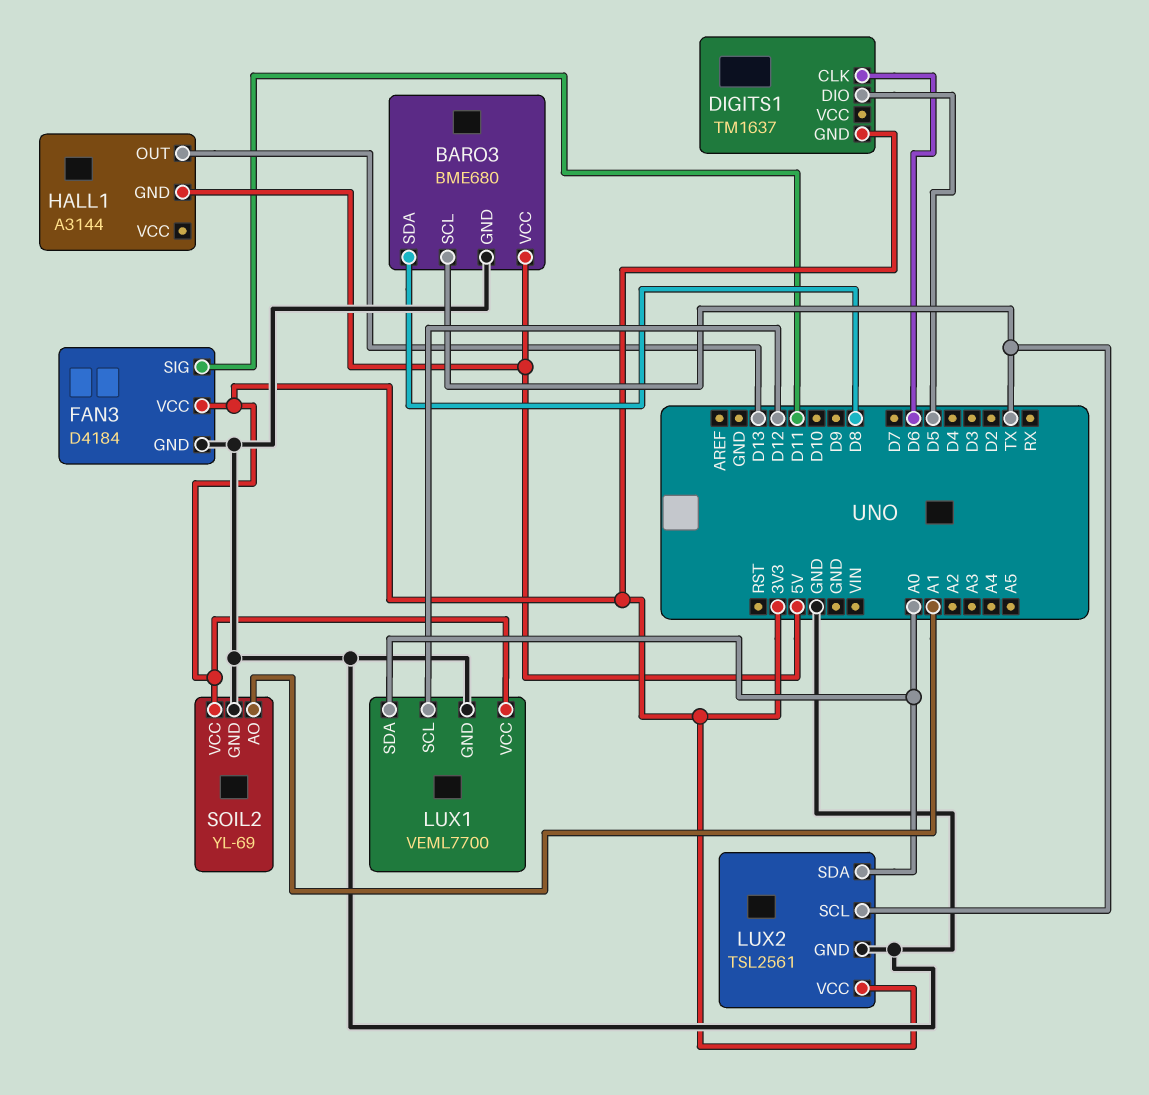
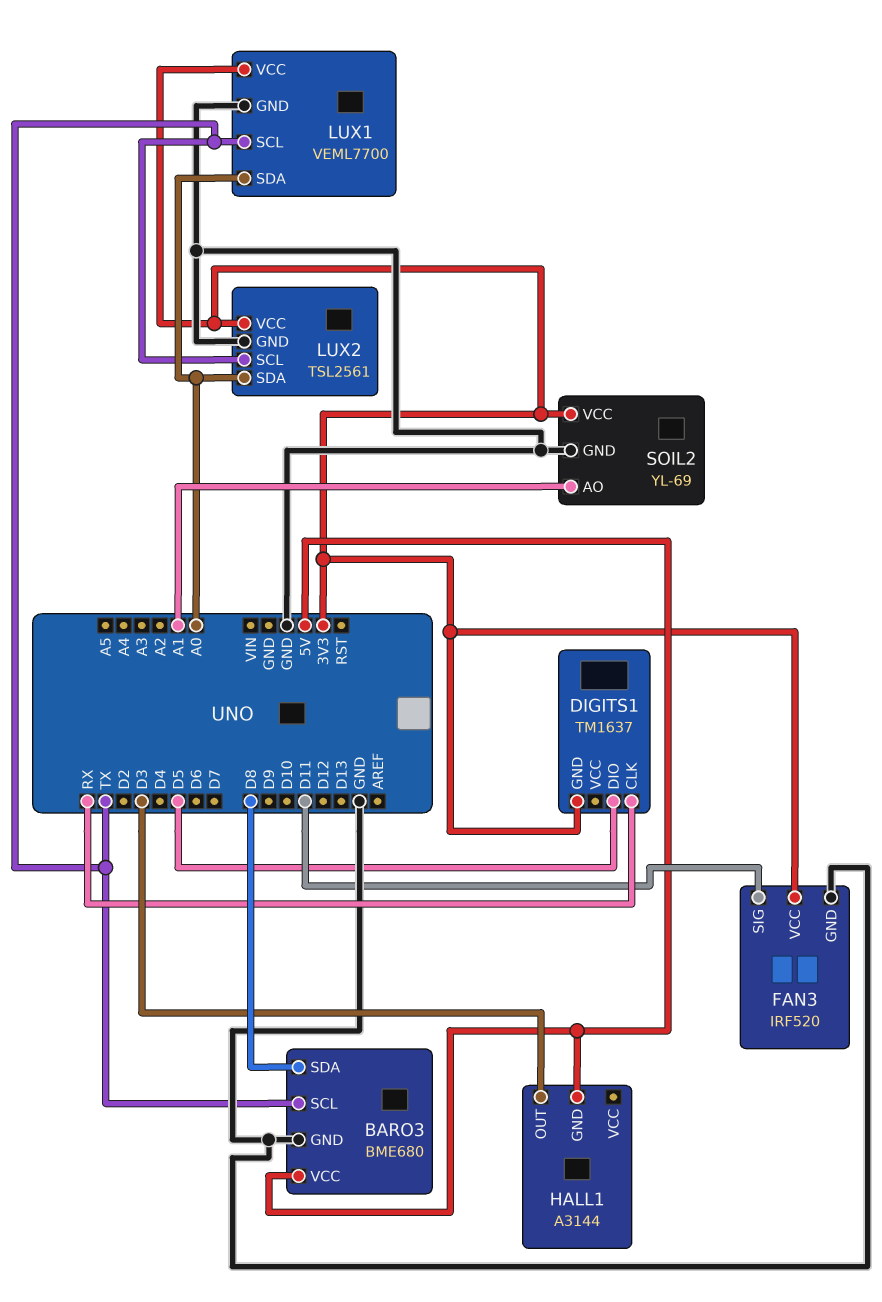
DIGITS1 pin CLK: D6 -> RX
FAN3: D4184 -> IRF520
HALL1 pin OUT: D13 -> D3
LUX1 pin SCL: D12 -> TX

